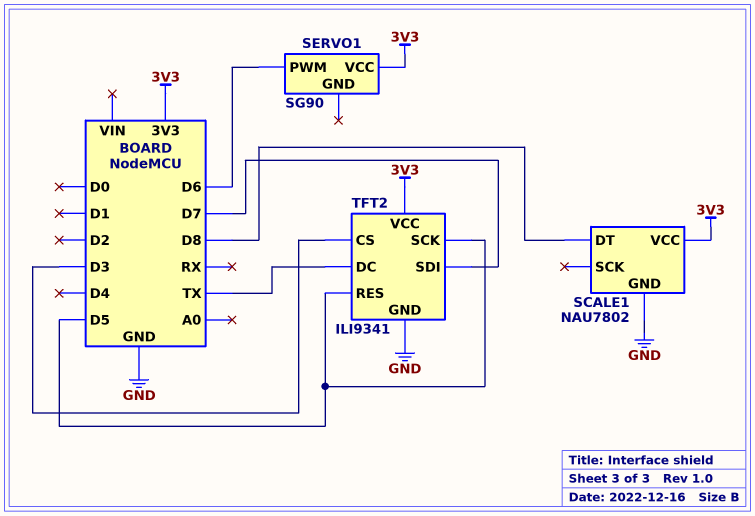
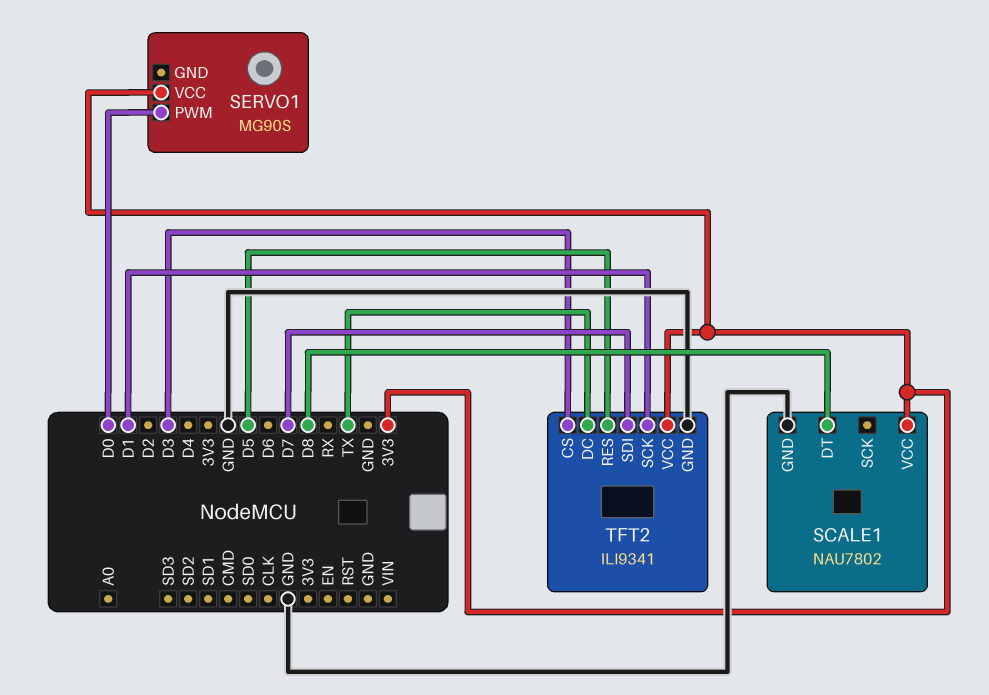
SERVO1: SG90 -> MG90S
SERVO1 pin PWM: D6 -> D0
TFT2 pin SCK: D5 -> D1

